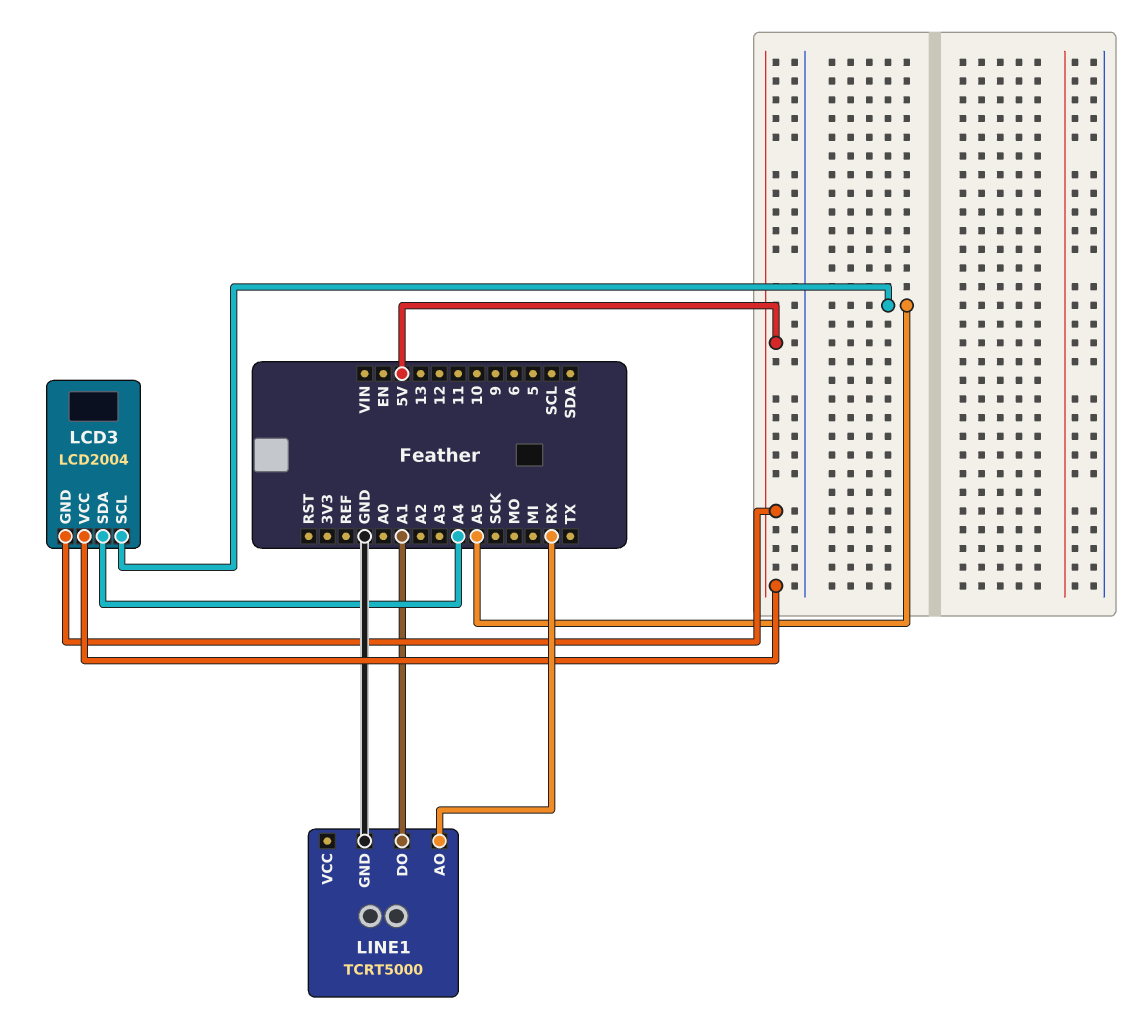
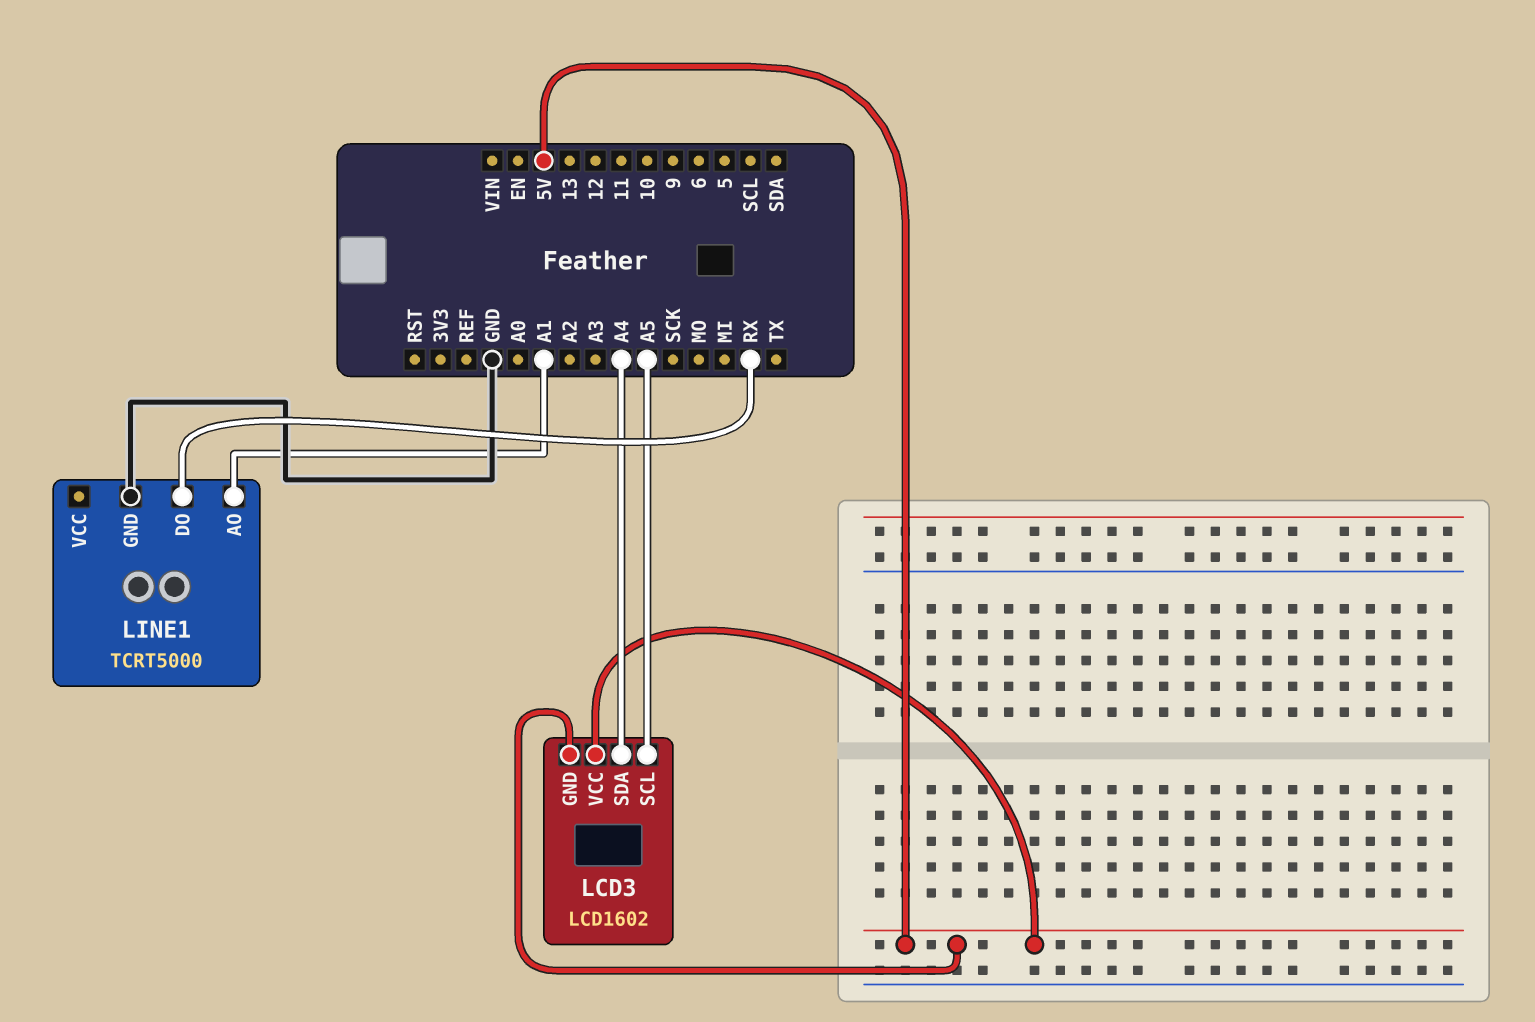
LCD3: LCD2004 -> LCD1602
LINE1 pin AO: RX -> A1
LINE1 pin DO: A1 -> RX

